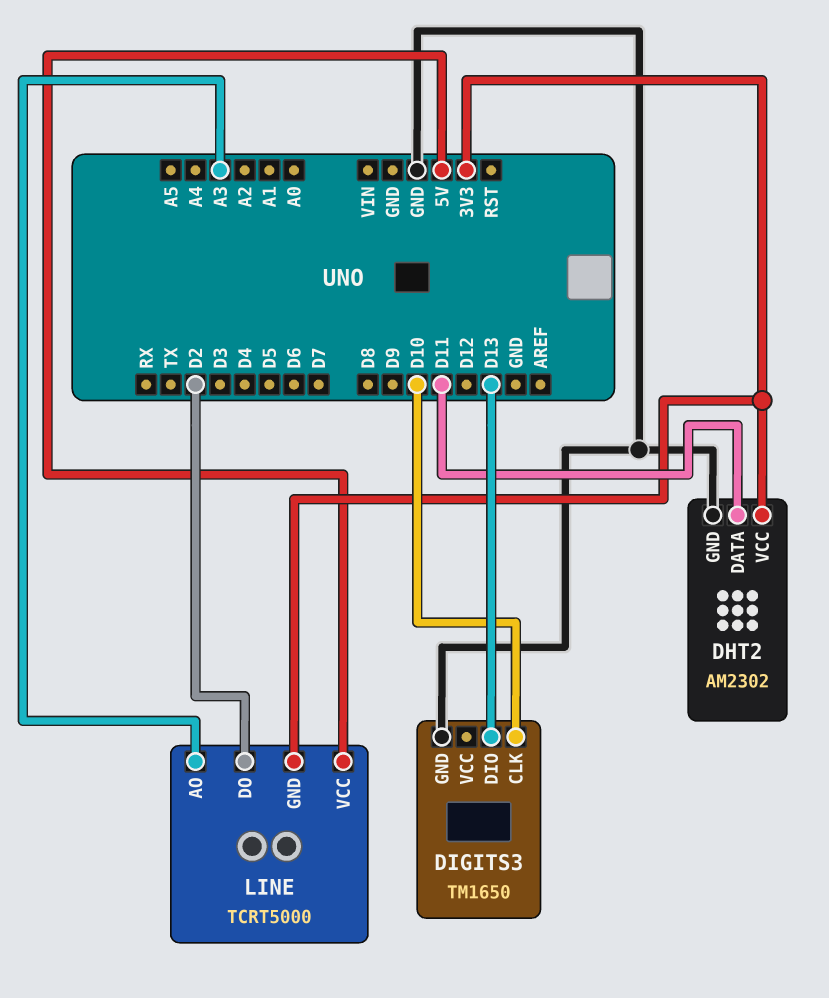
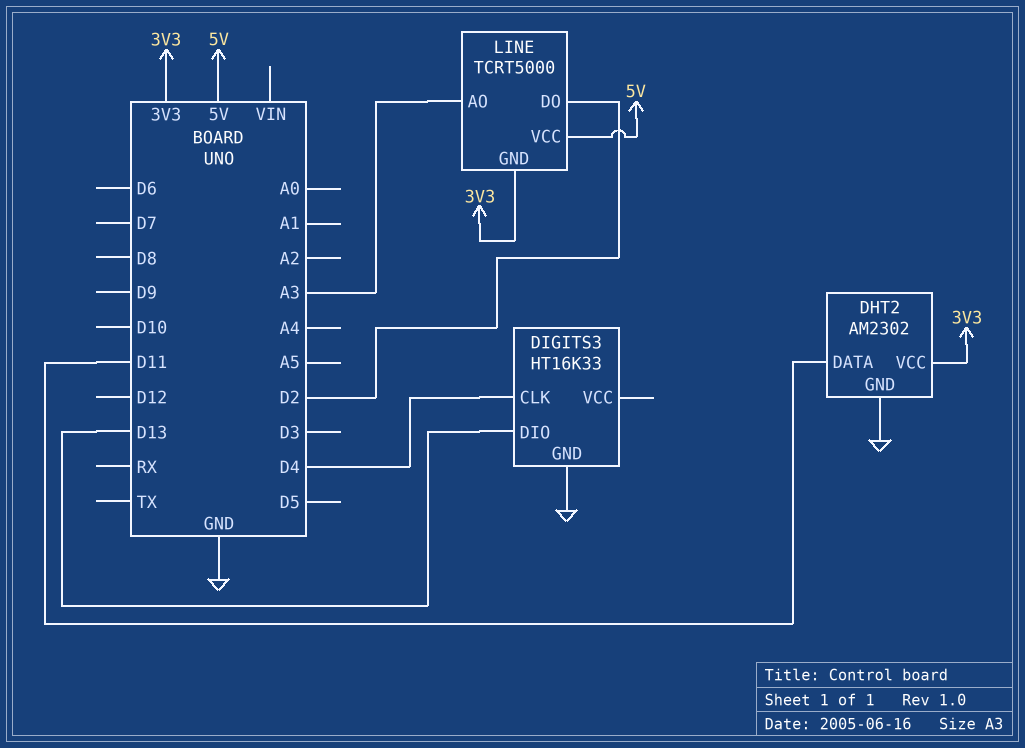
DIGITS3: TM1650 -> HT16K33
DIGITS3 pin CLK: D10 -> D4

